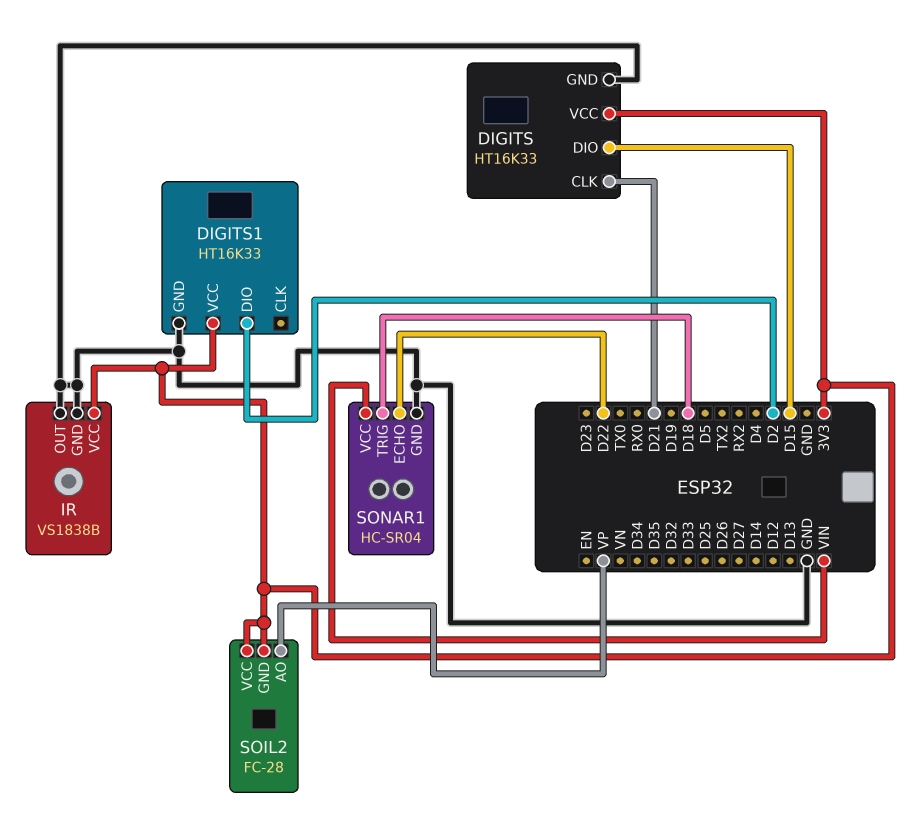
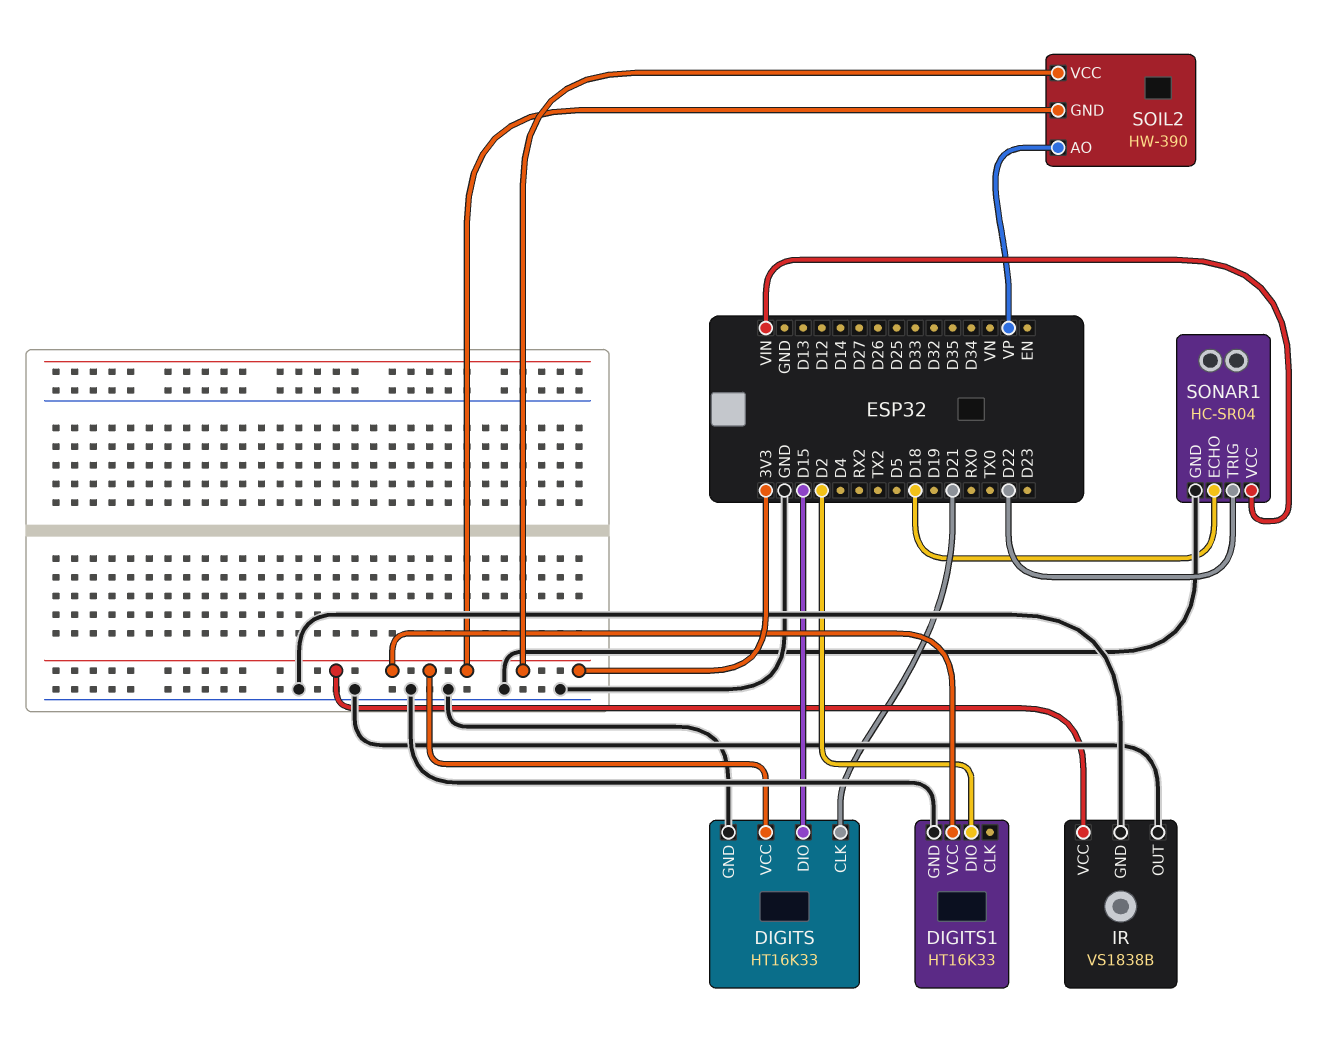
SOIL2: FC-28 -> HW-390
SONAR1 pin ECHO: D22 -> D18
SONAR1 pin TRIG: D18 -> D22

